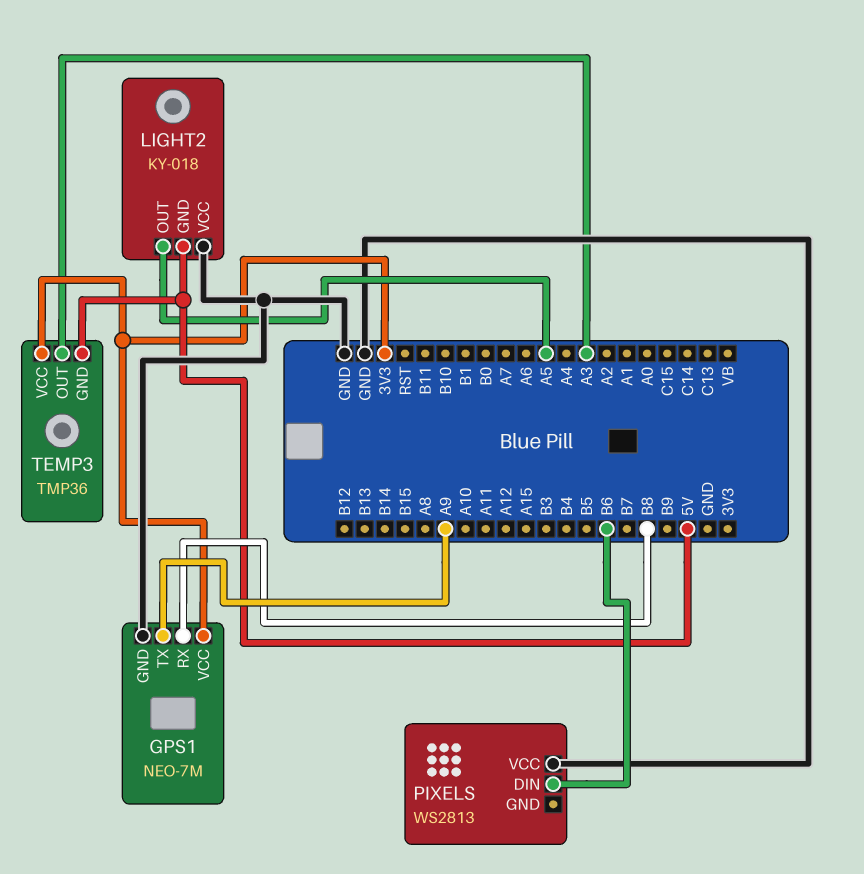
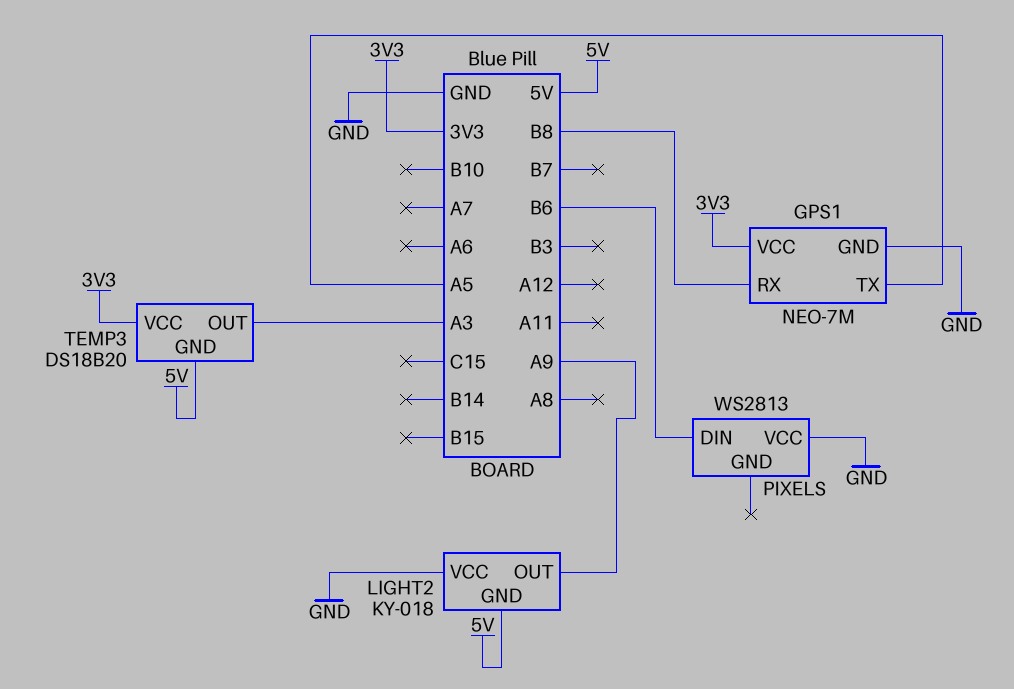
GPS1 pin TX: A9 -> A5
LIGHT2 pin OUT: A5 -> A9
TEMP3: TMP36 -> DS18B20

